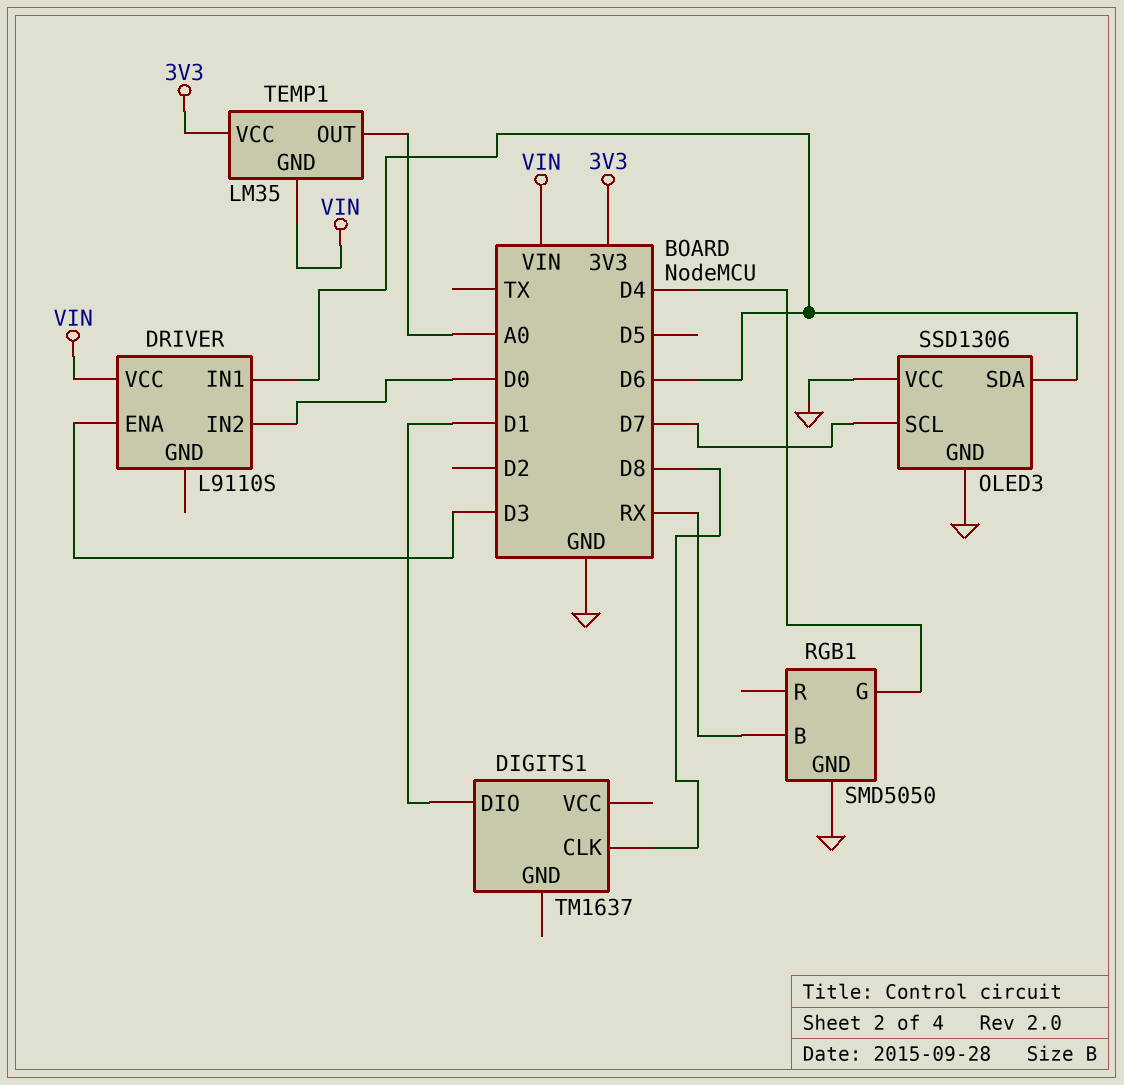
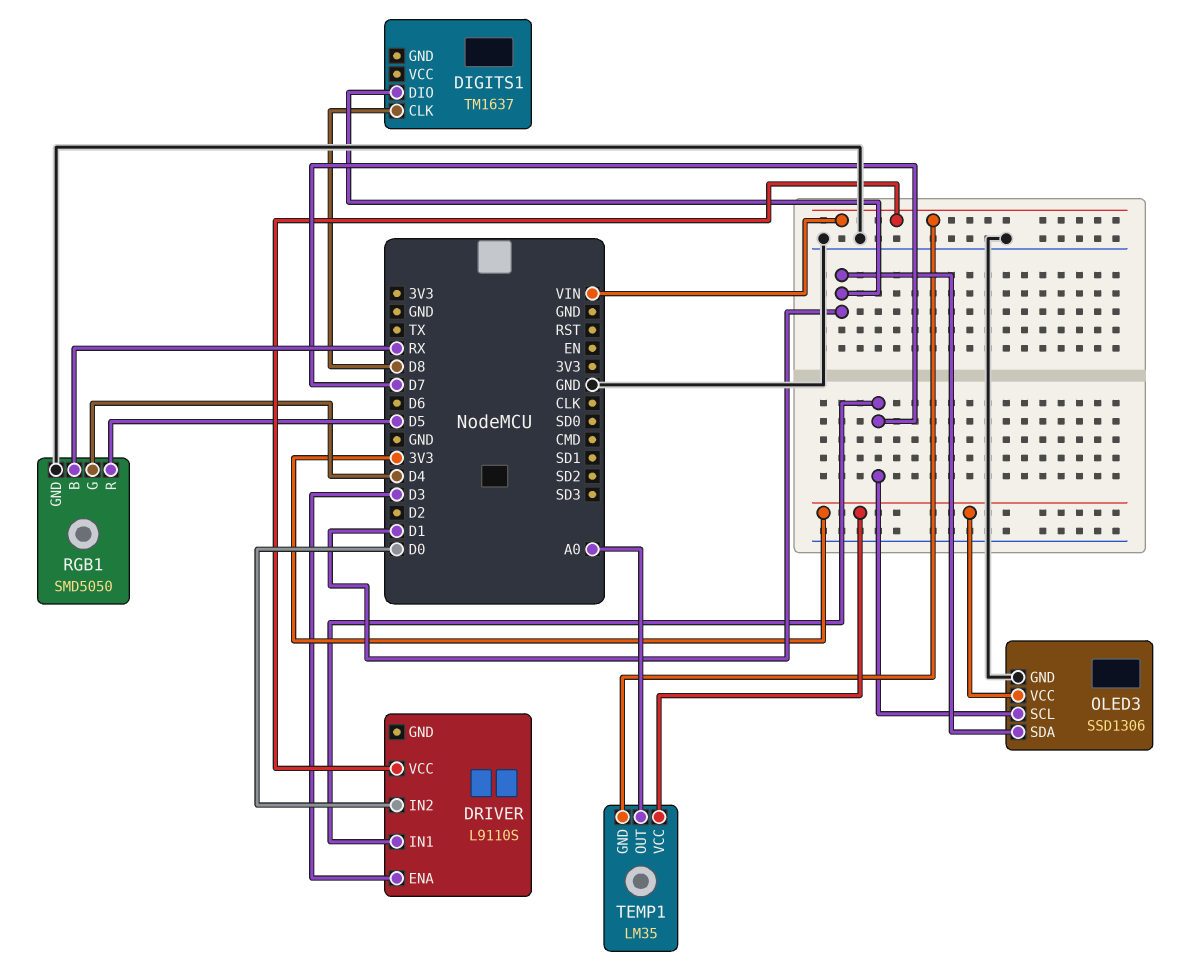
DRIVER pin IN1: D6 -> D7
OLED3 pin SDA: D6 -> D1
OLED3 pin VCC: GND -> 3V3
RGB1 pin R: none -> D5

